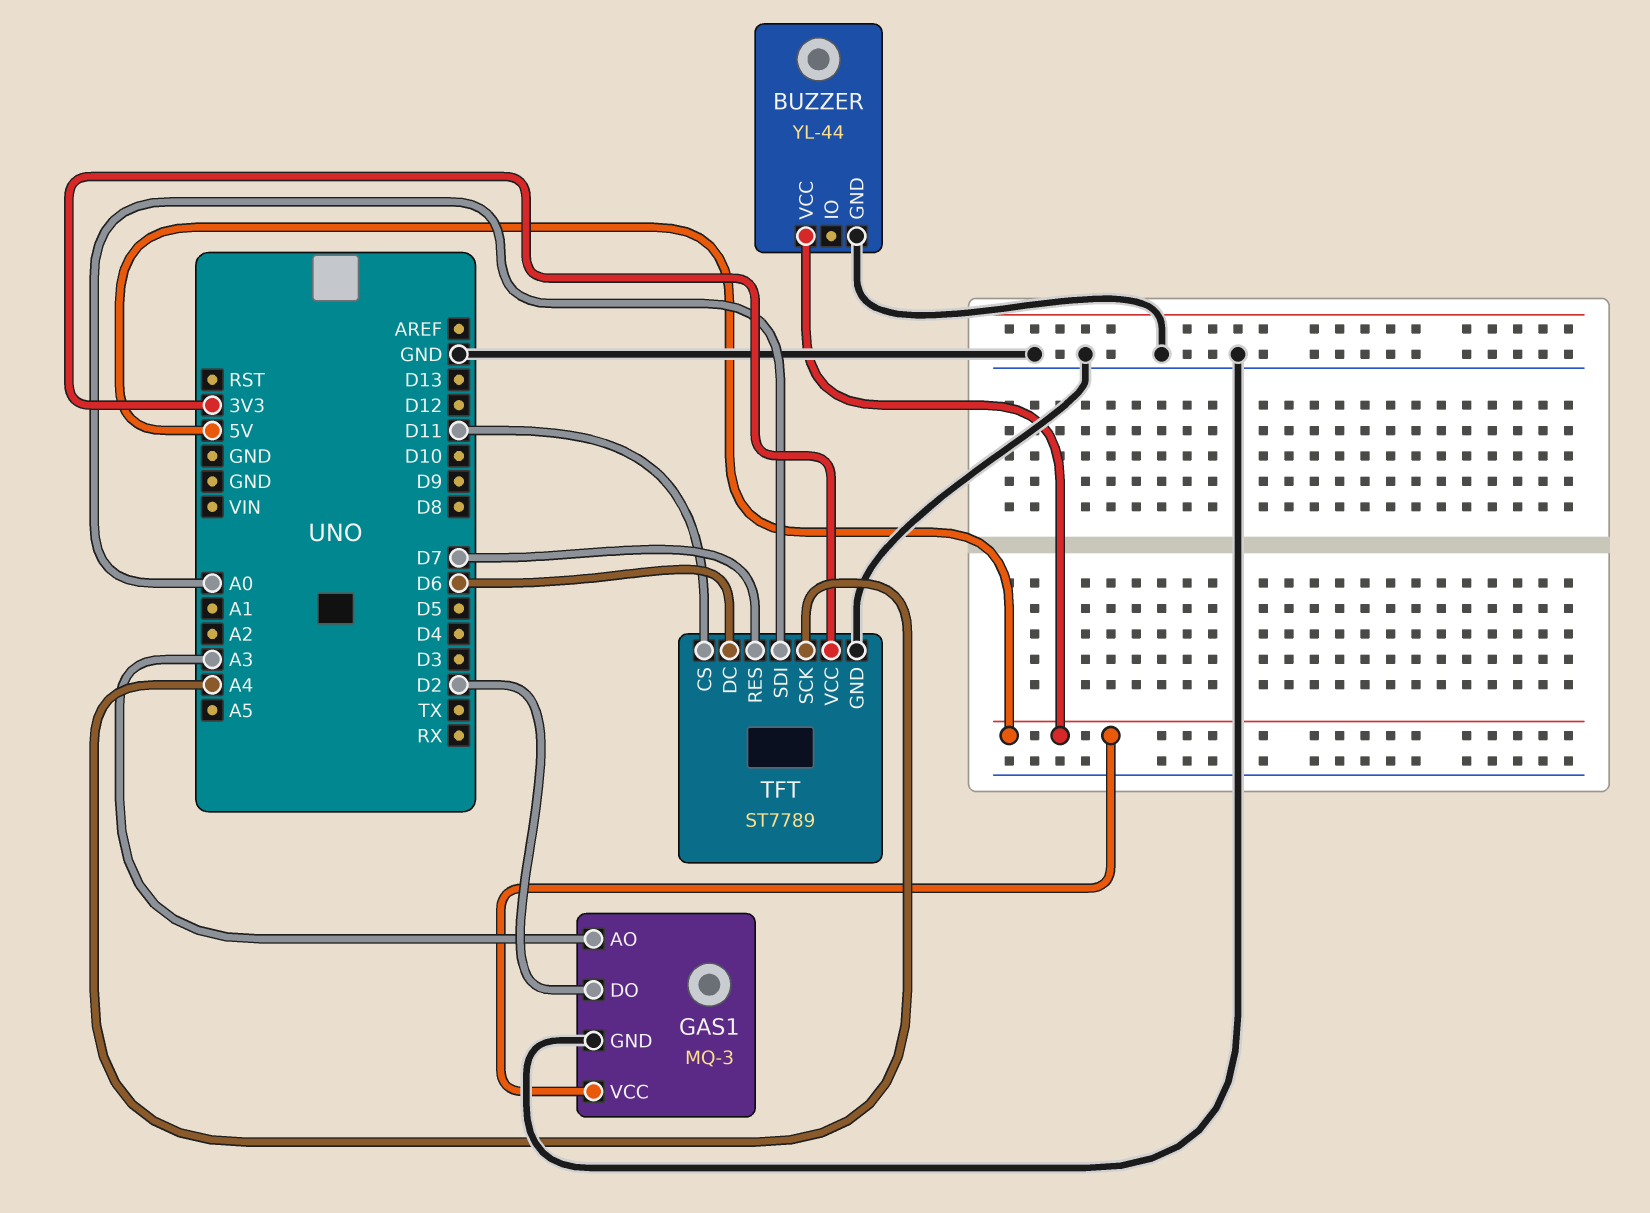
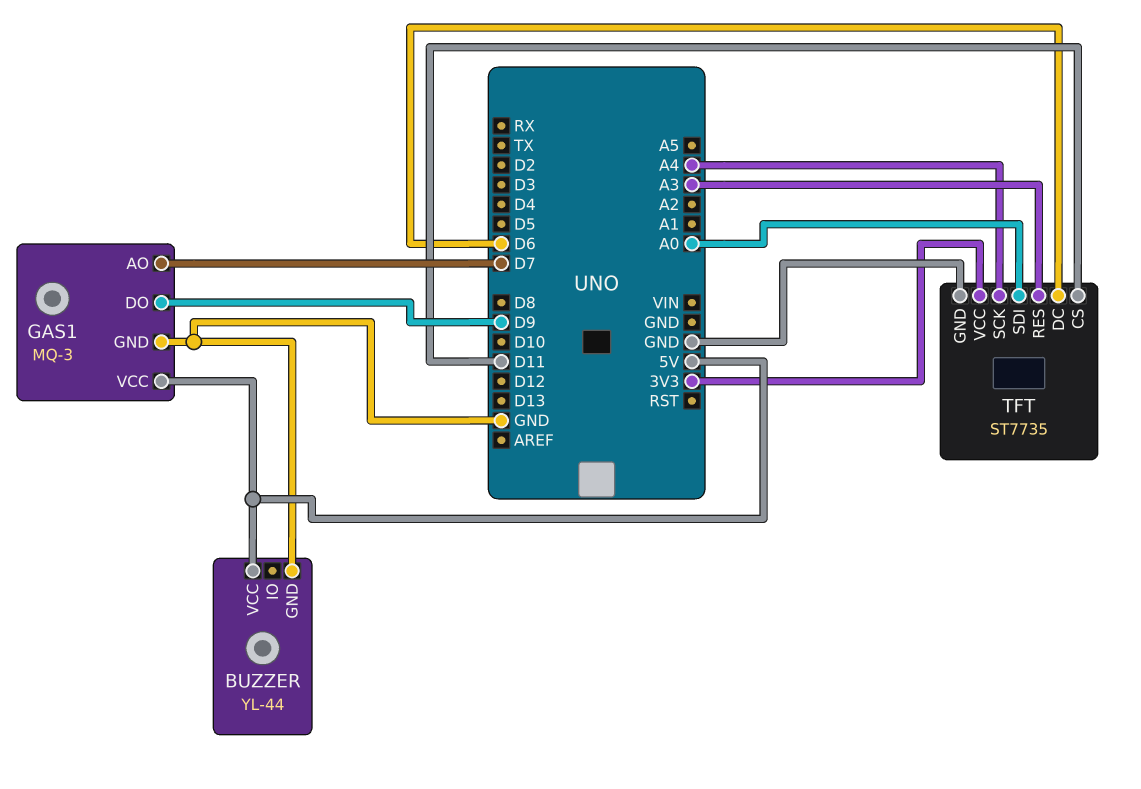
GAS1 pin AO: A3 -> D7
GAS1 pin DO: D2 -> D9
TFT: ST7789 -> ST7735
TFT pin RES: D7 -> A3

